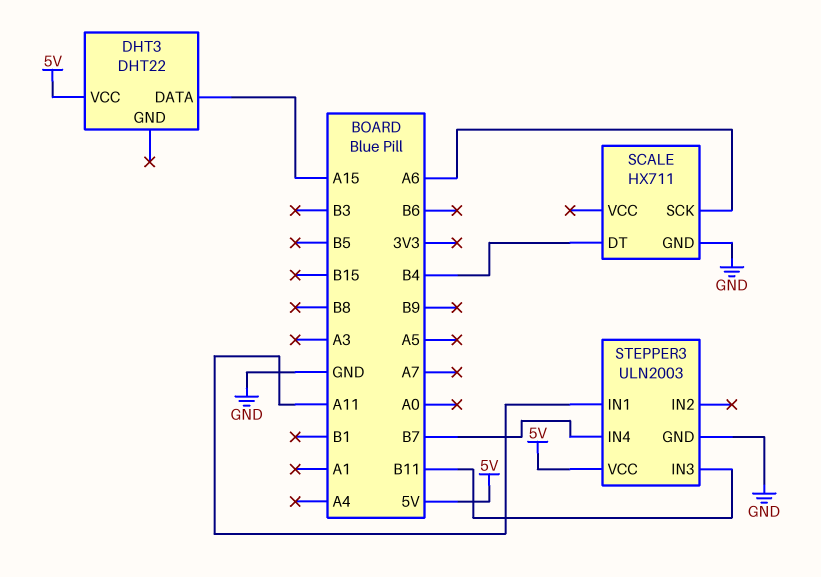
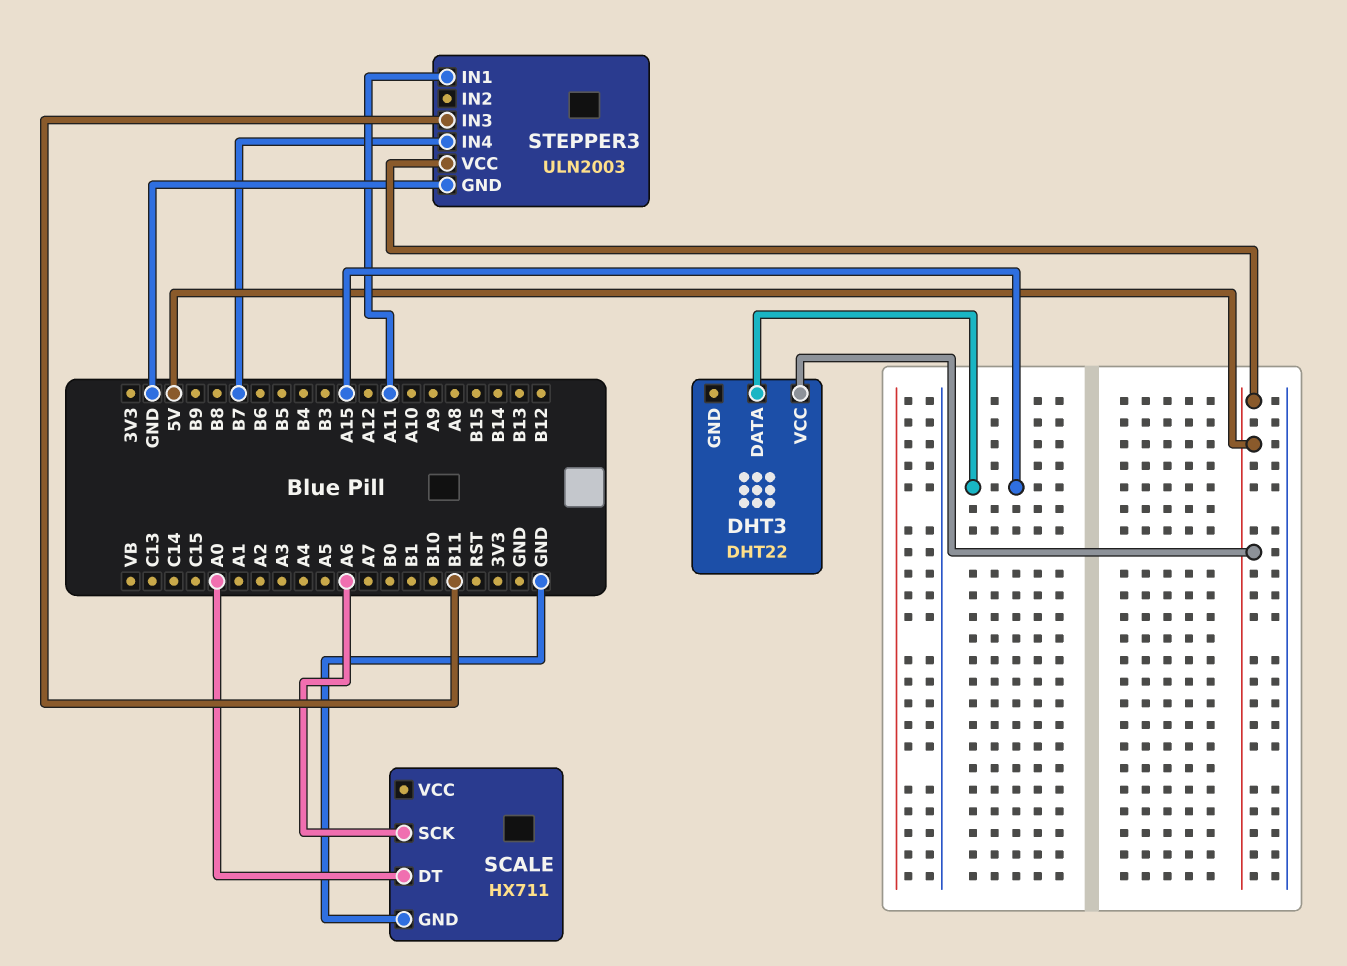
SCALE pin DT: B4 -> A0

